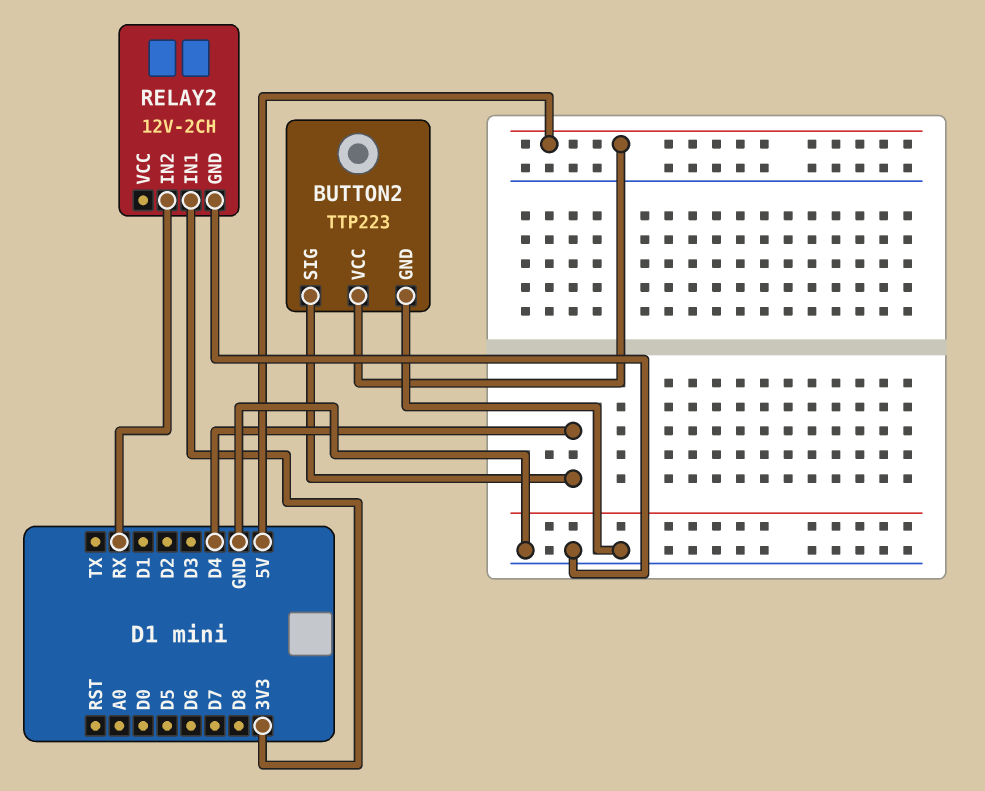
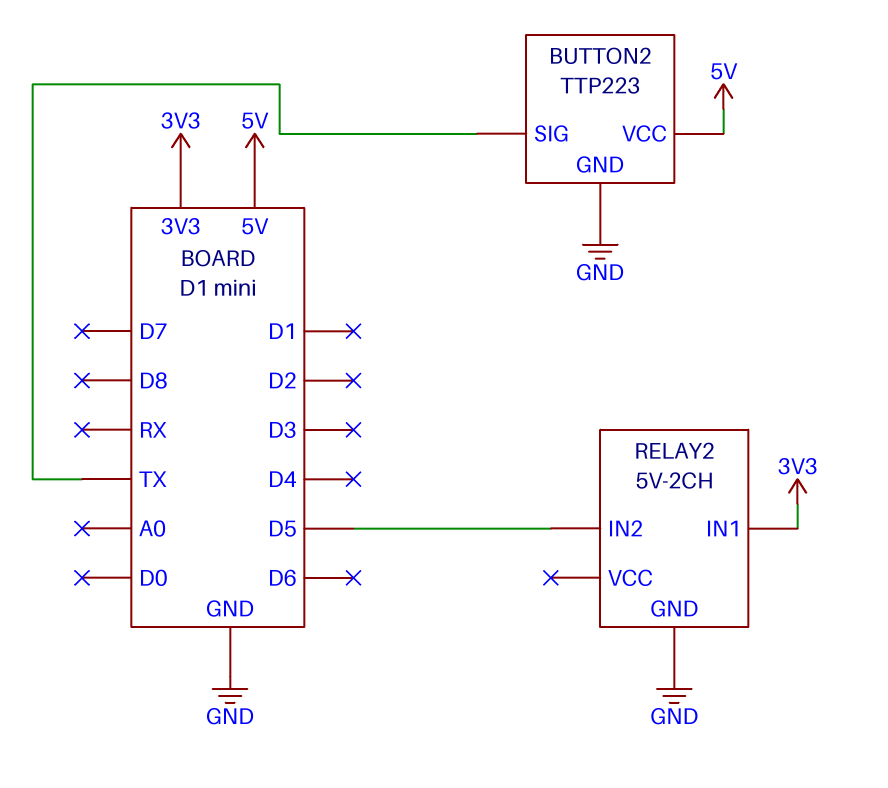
BUTTON2 pin SIG: D4 -> TX
RELAY2: 12V-2CH -> 5V-2CH
RELAY2 pin IN2: RX -> D5

